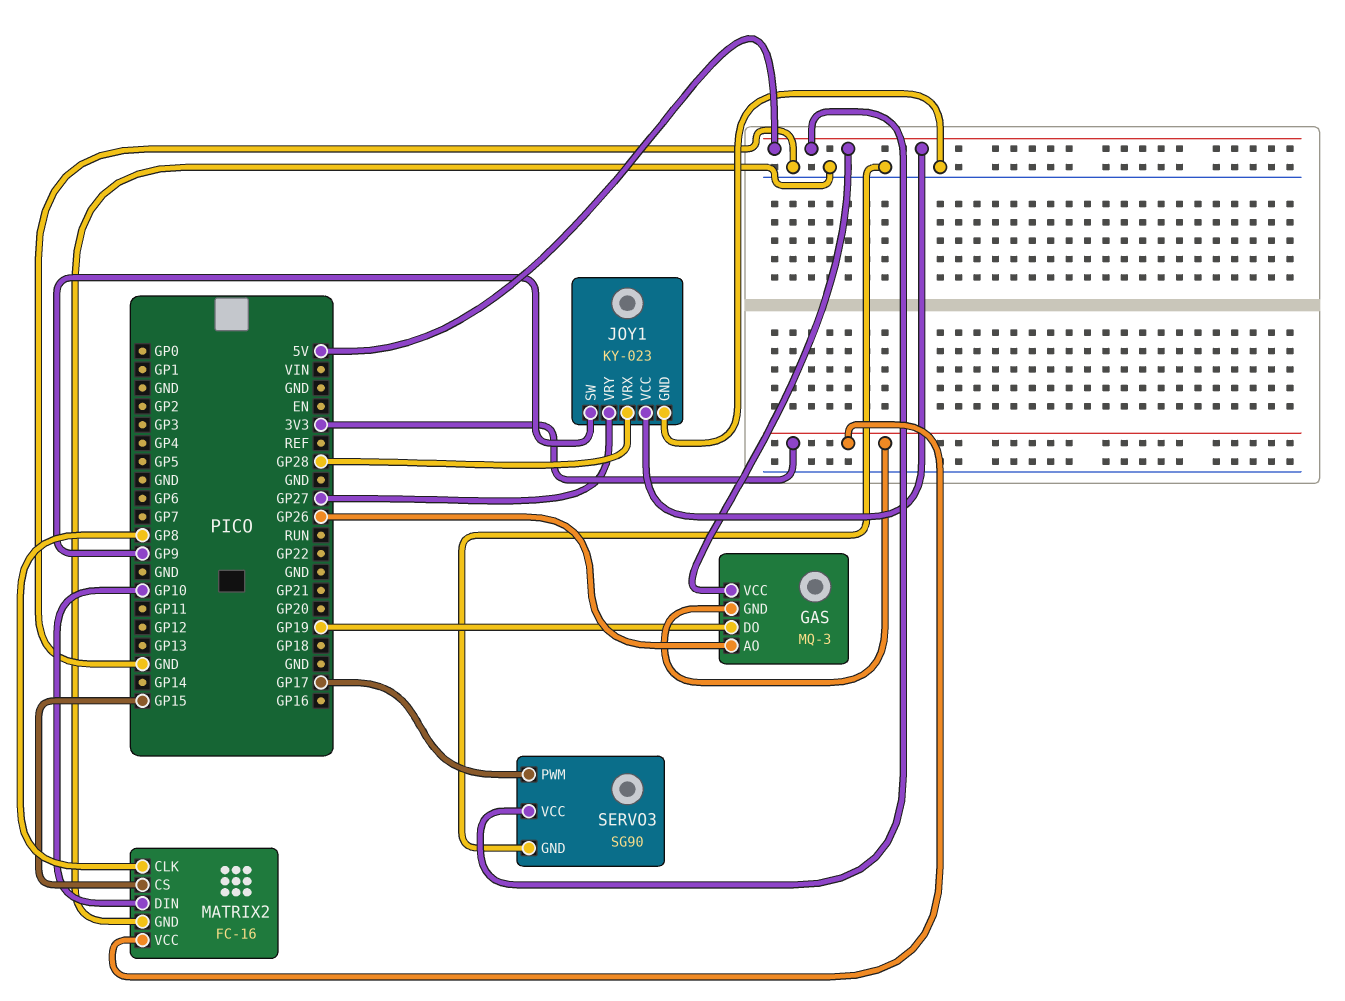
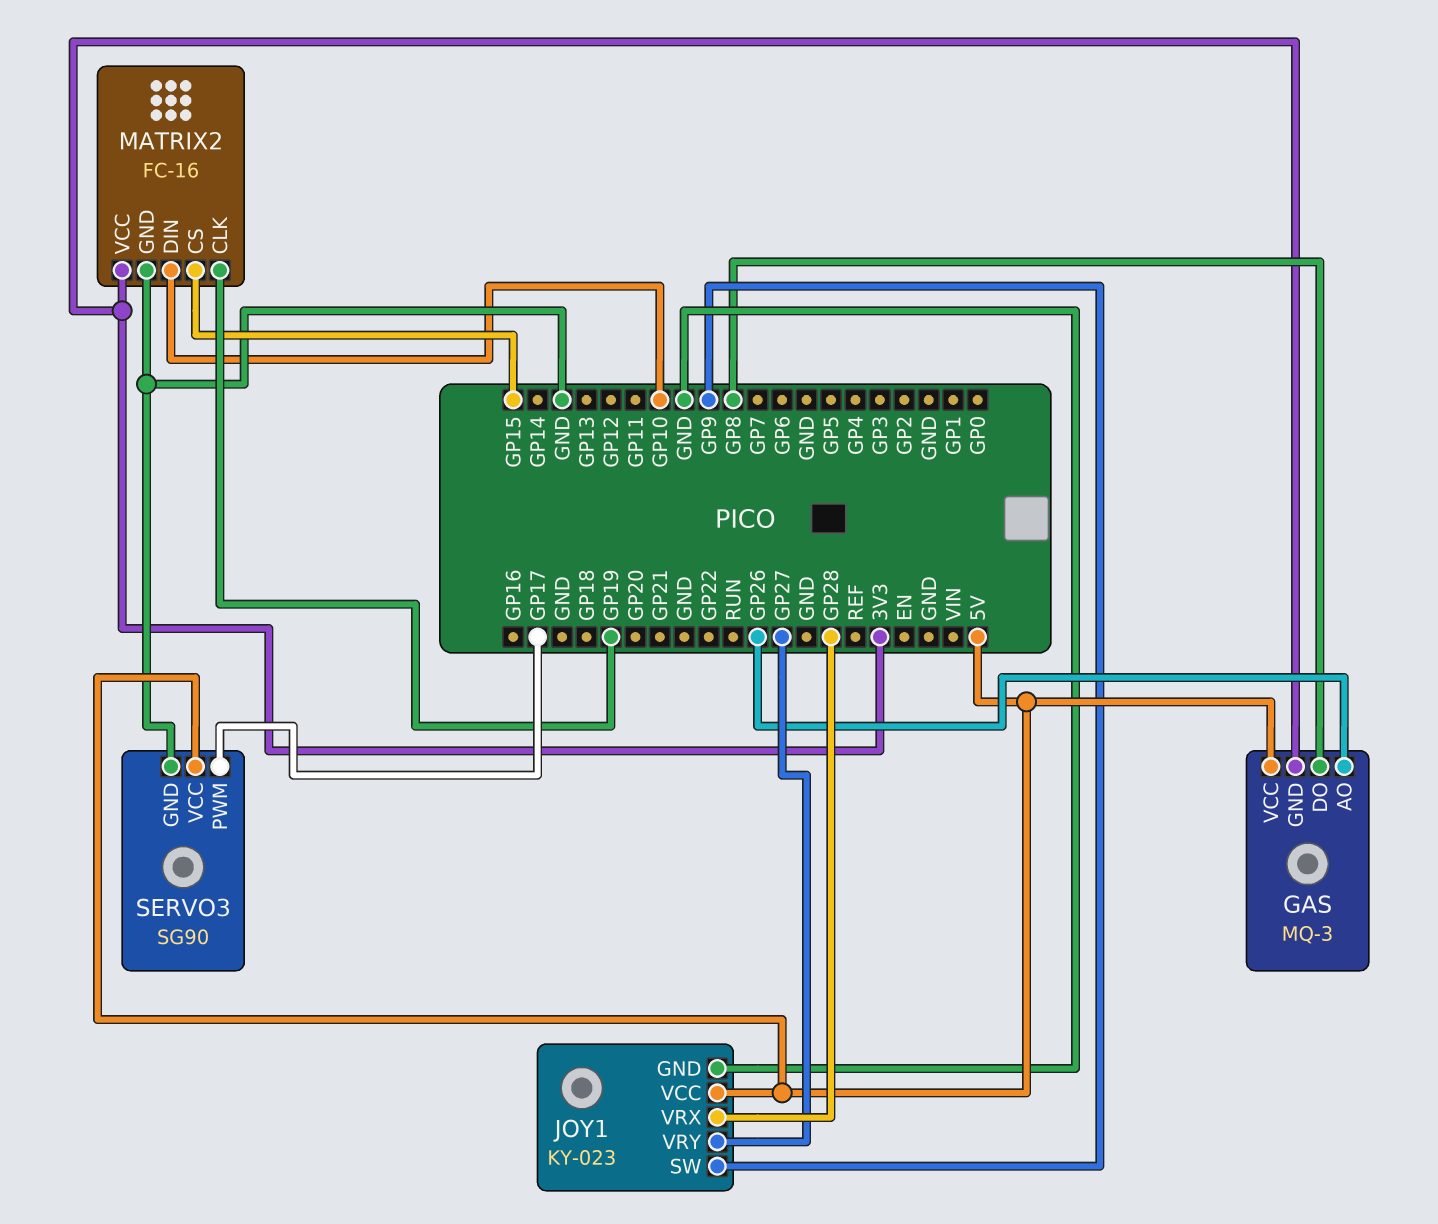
GAS pin DO: GP19 -> GP8
MATRIX2 pin CLK: GP8 -> GP19

